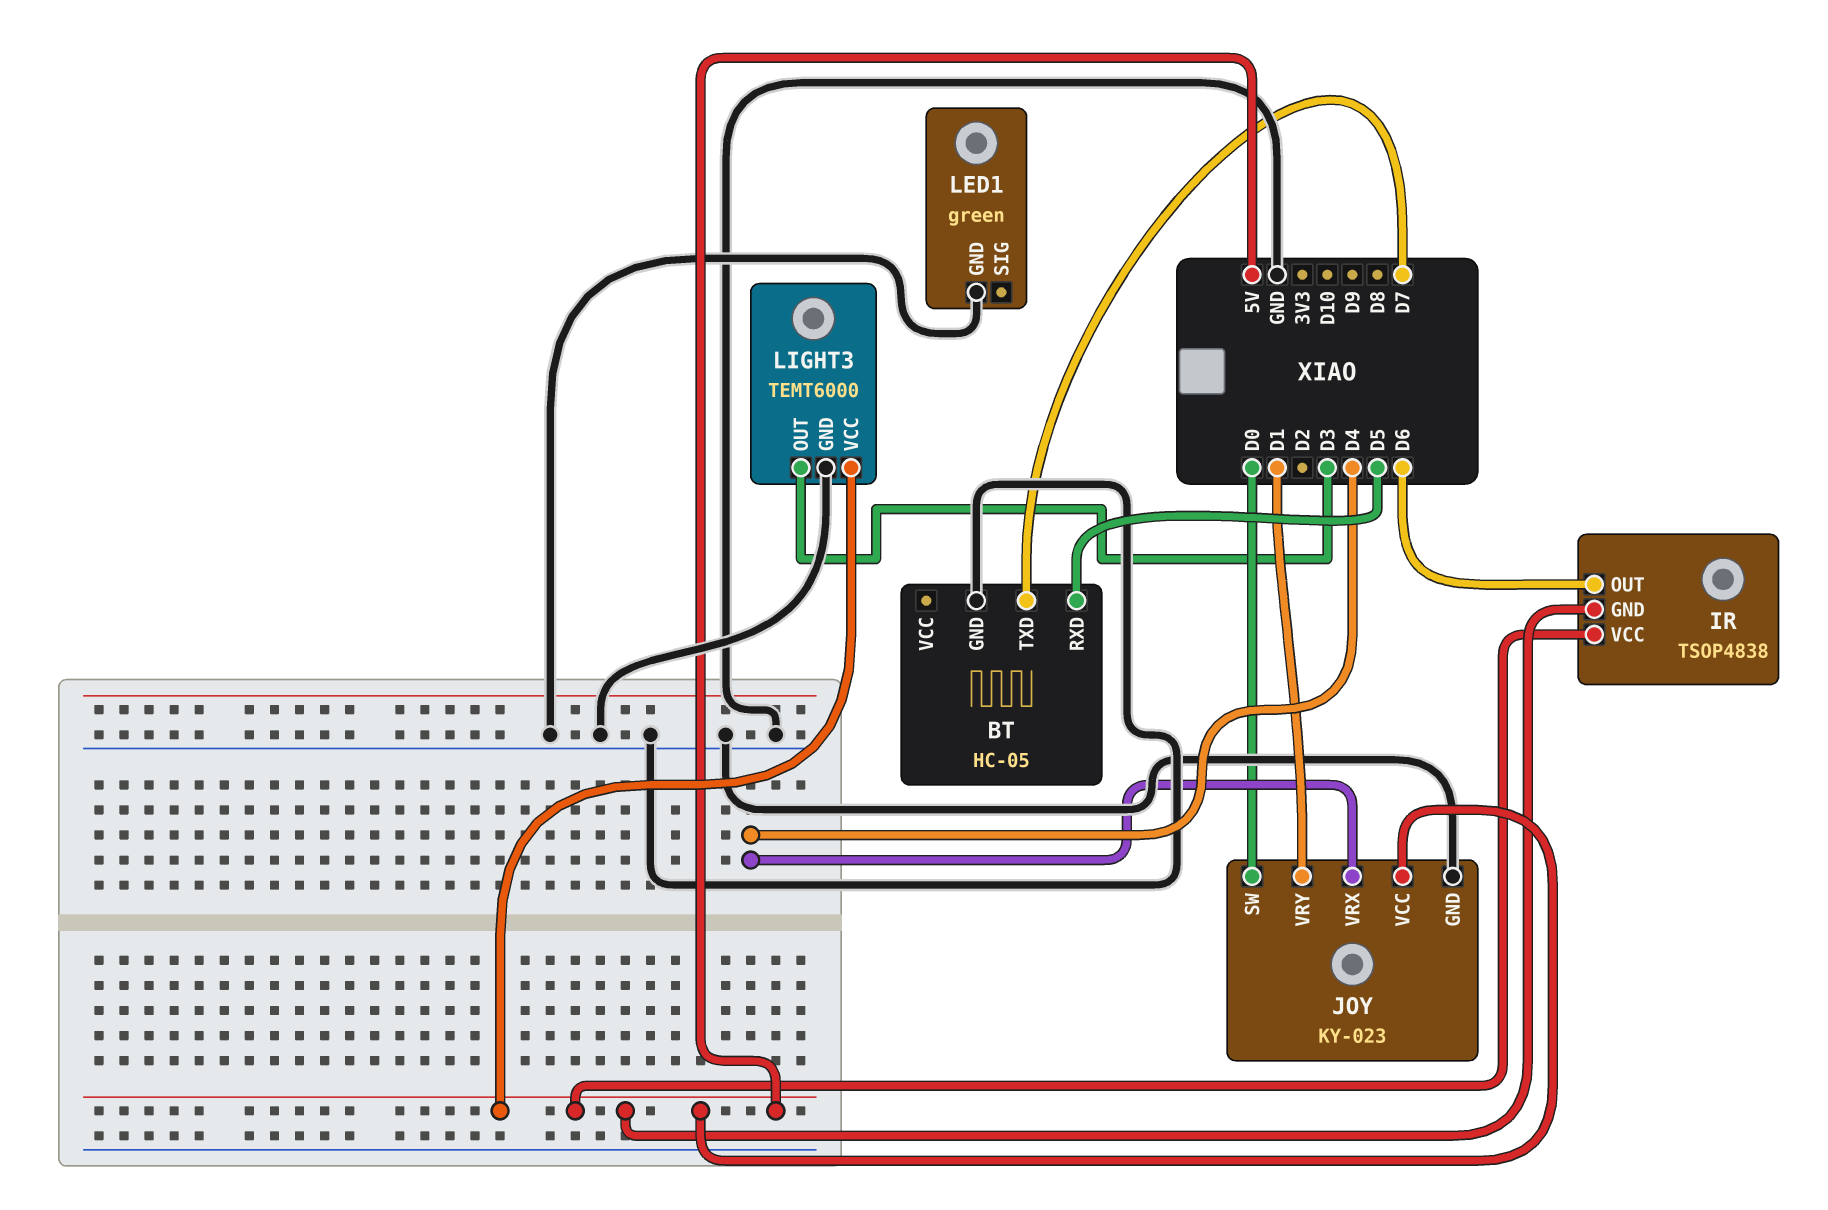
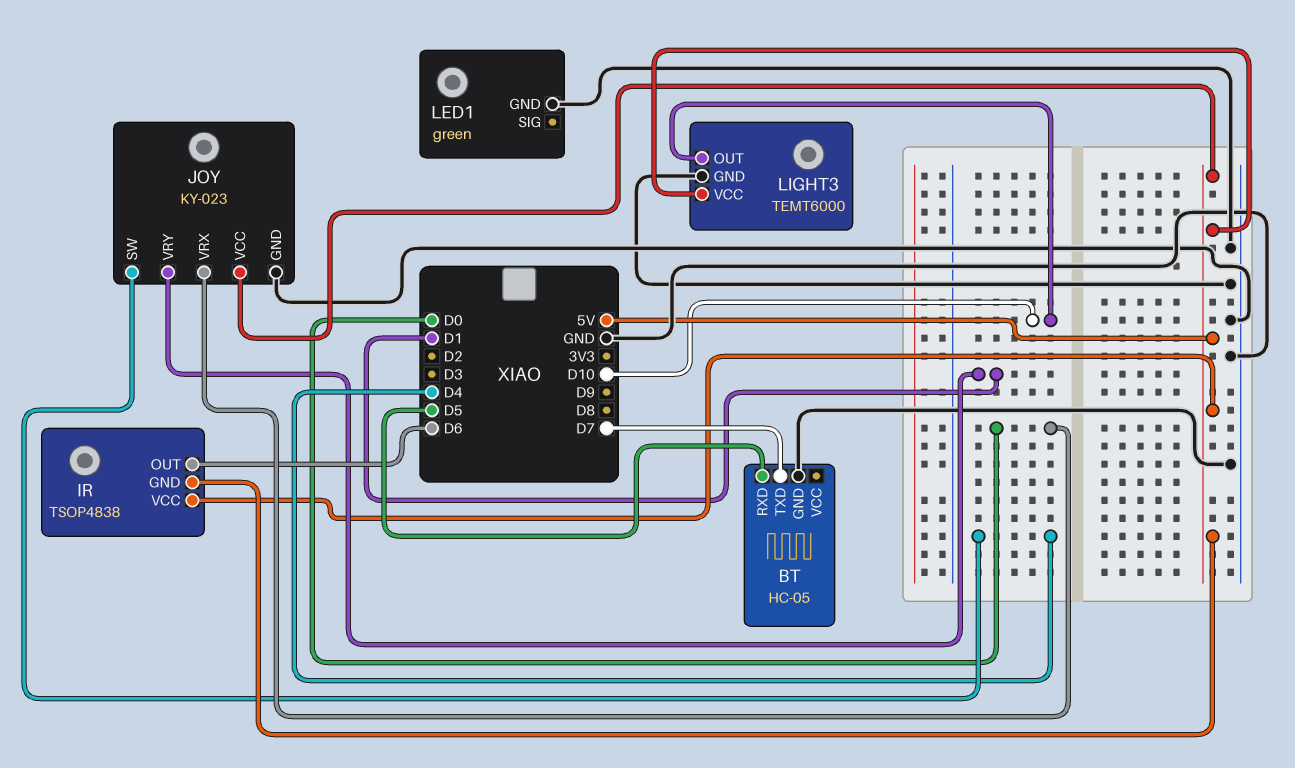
JOY pin SW: D0 -> D4
JOY pin VRX: D4 -> D0
LIGHT3 pin OUT: D3 -> D10

